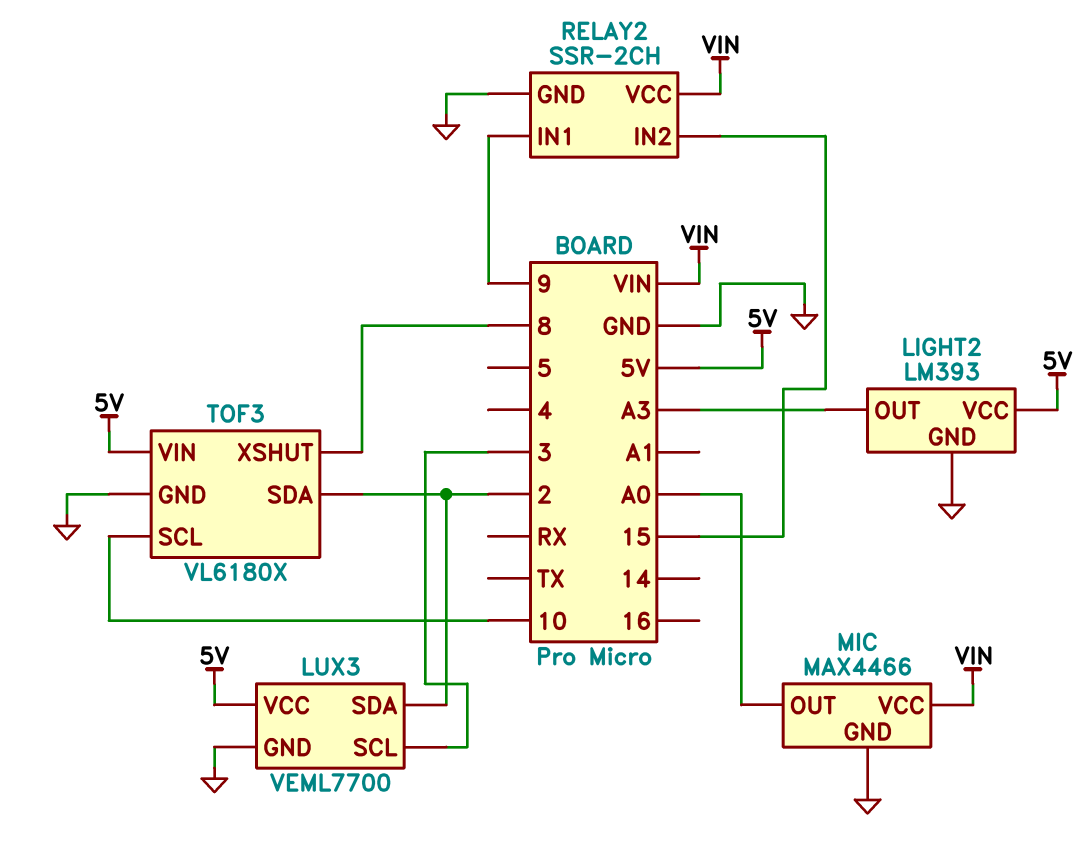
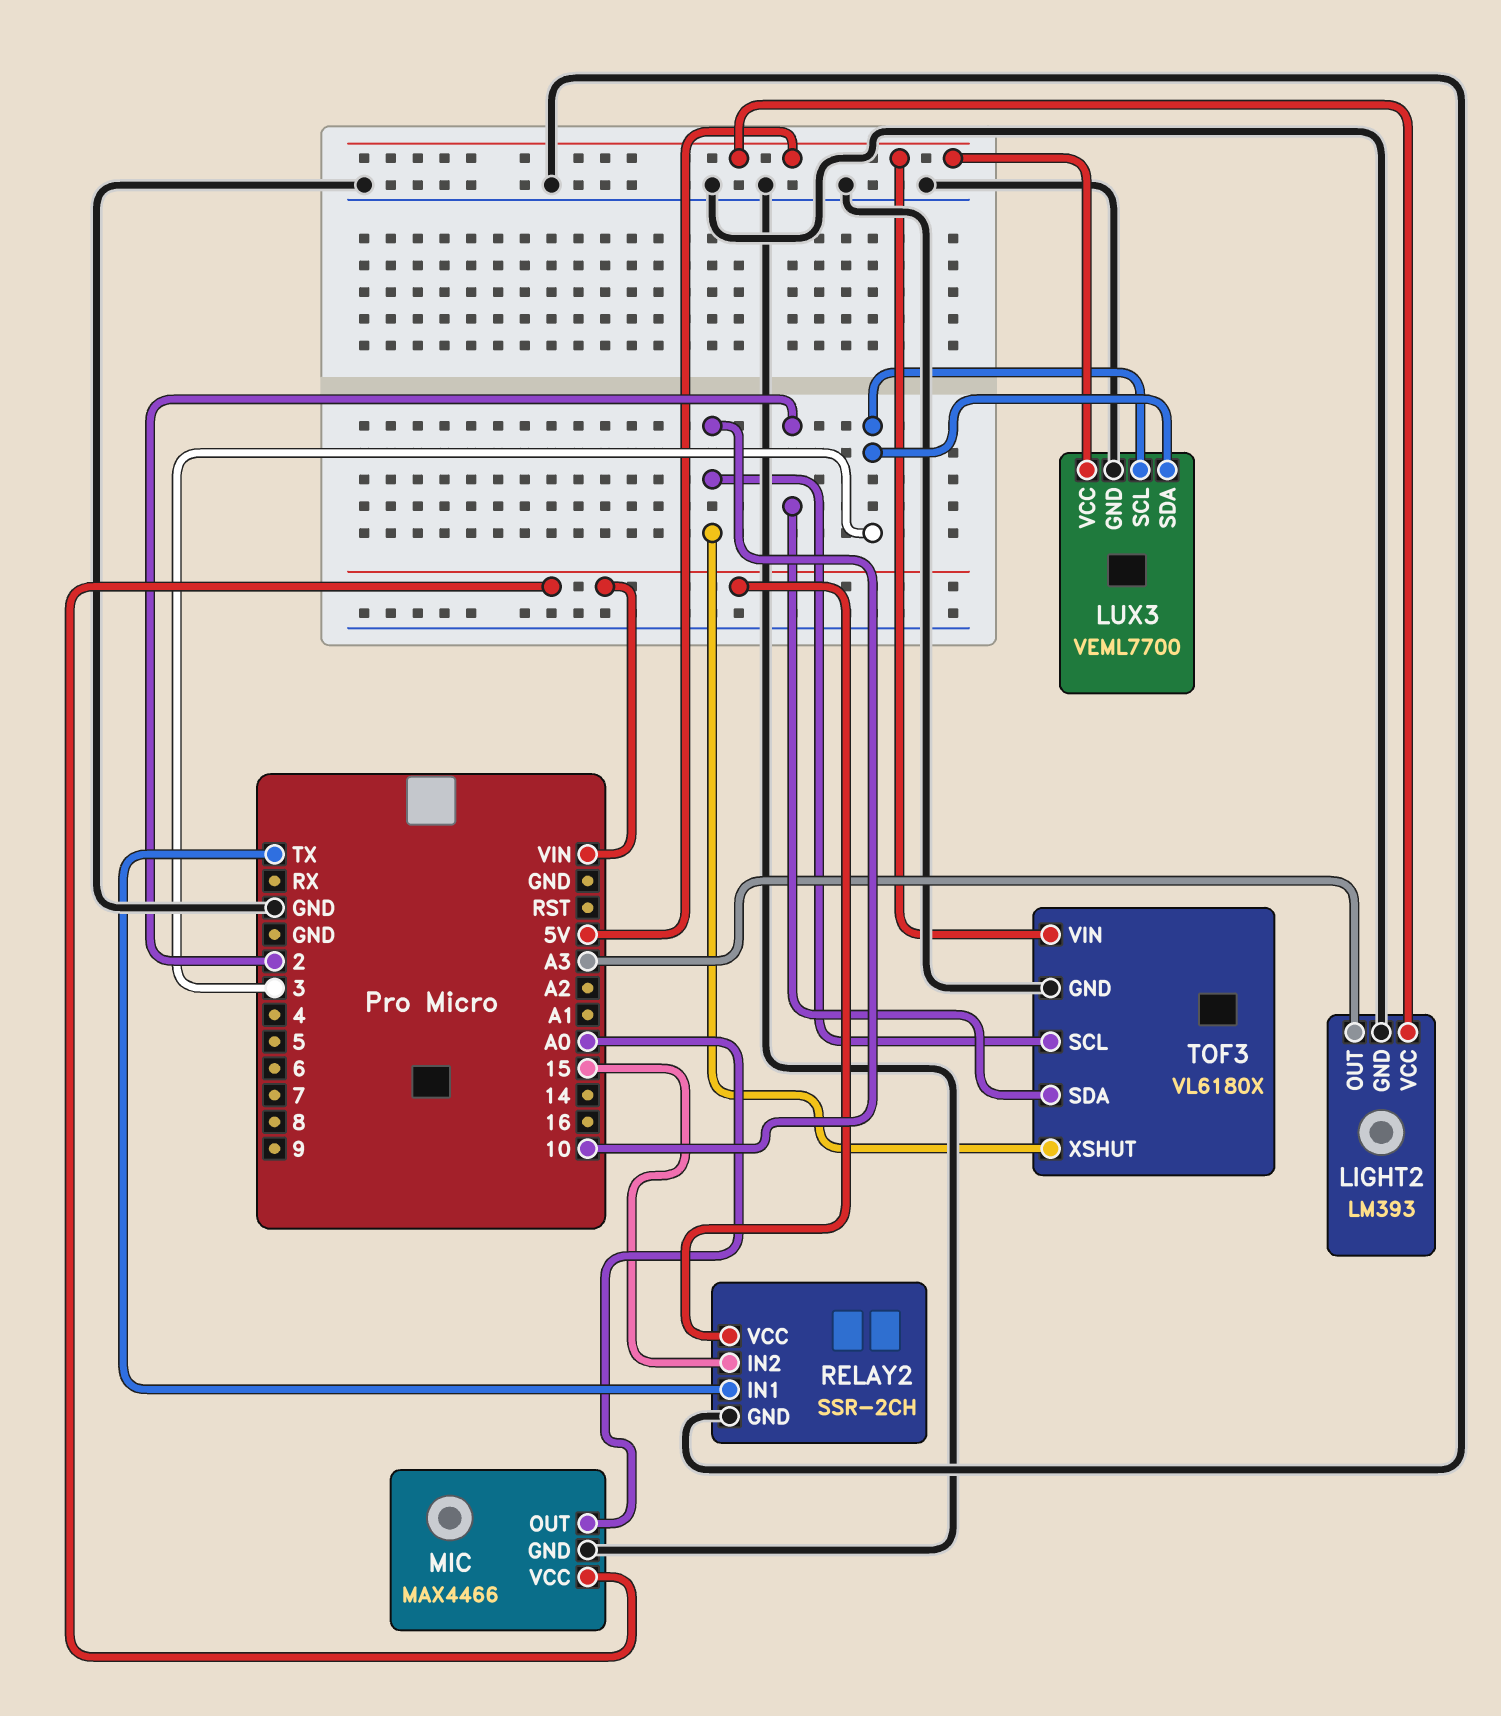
LUX3 pin SDA: 2 -> 3
RELAY2 pin IN1: 9 -> TX
TOF3 pin XSHUT: 8 -> 10

